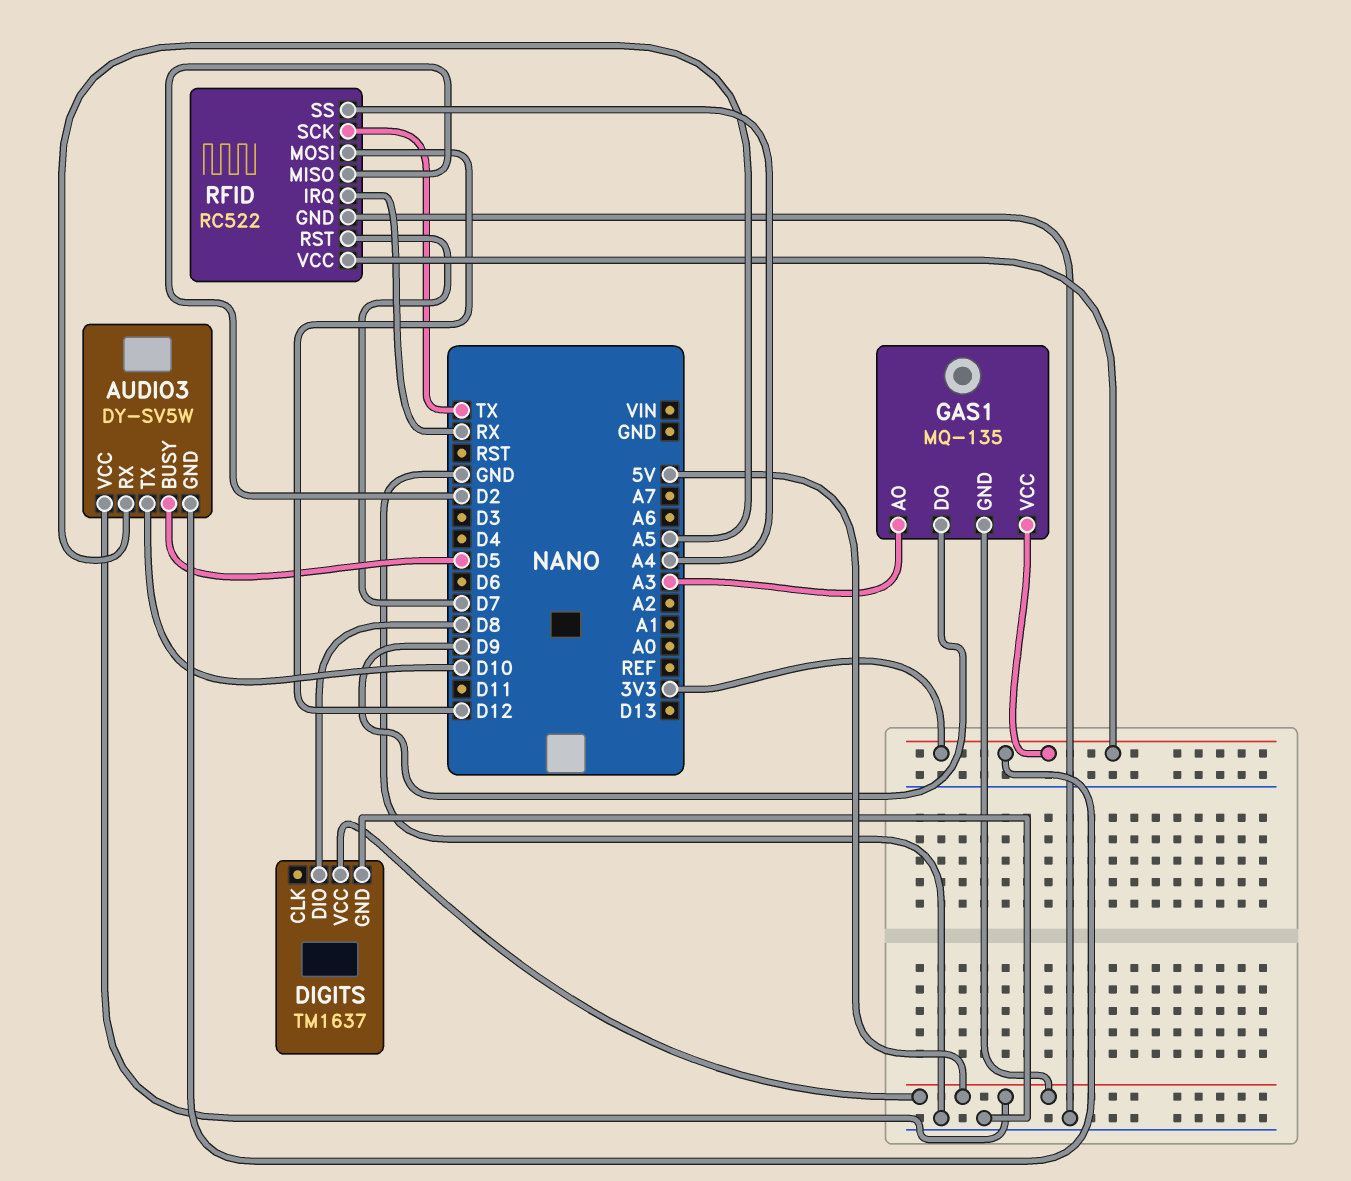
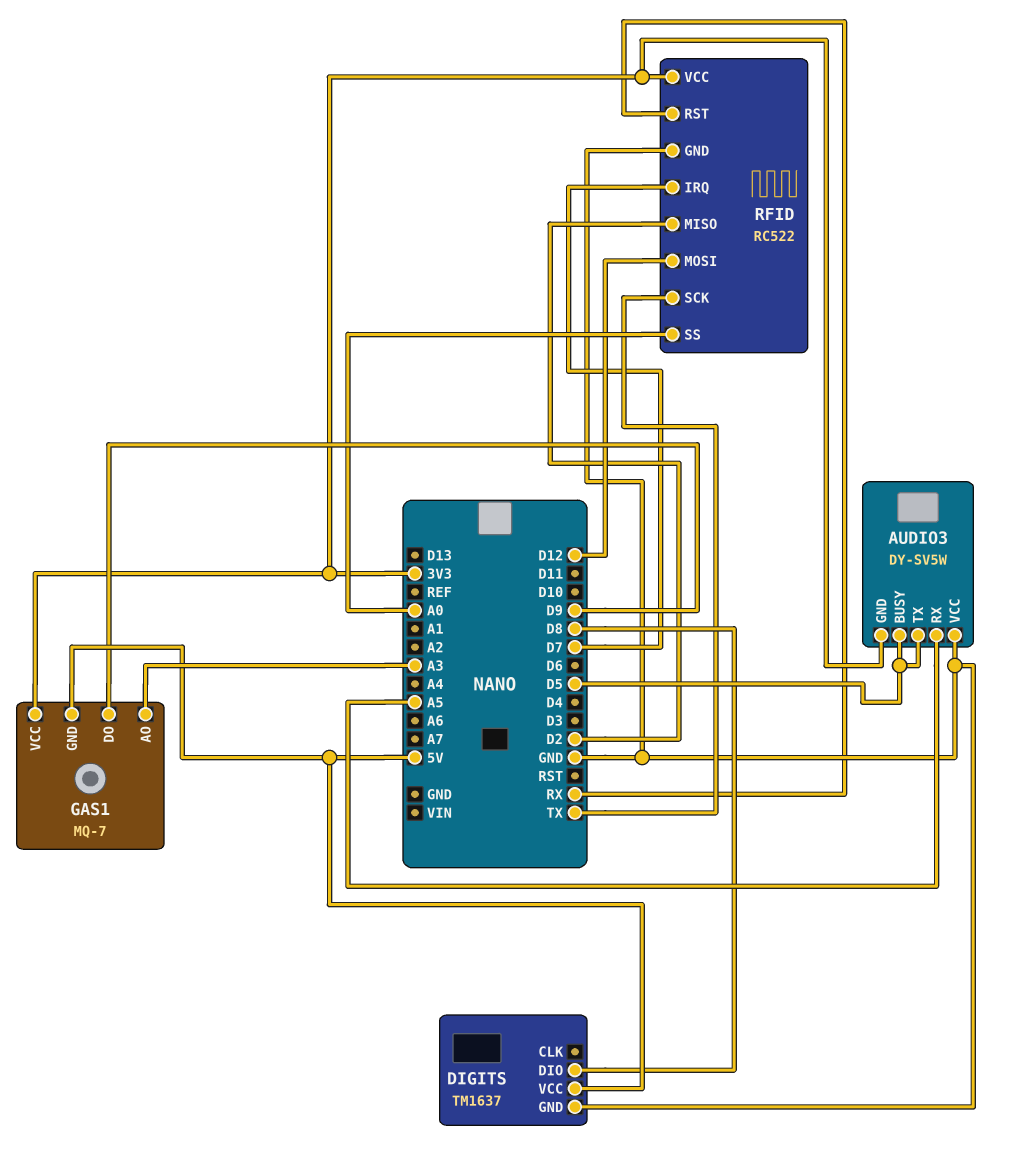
AUDIO3 pin TX: D10 -> D5
AUDIO3 pin VCC: 5V -> GND
GAS1: MQ-135 -> MQ-7
RFID pin IRQ: RX -> D7
RFID pin RST: D7 -> RX
RFID pin SS: A4 -> A0

